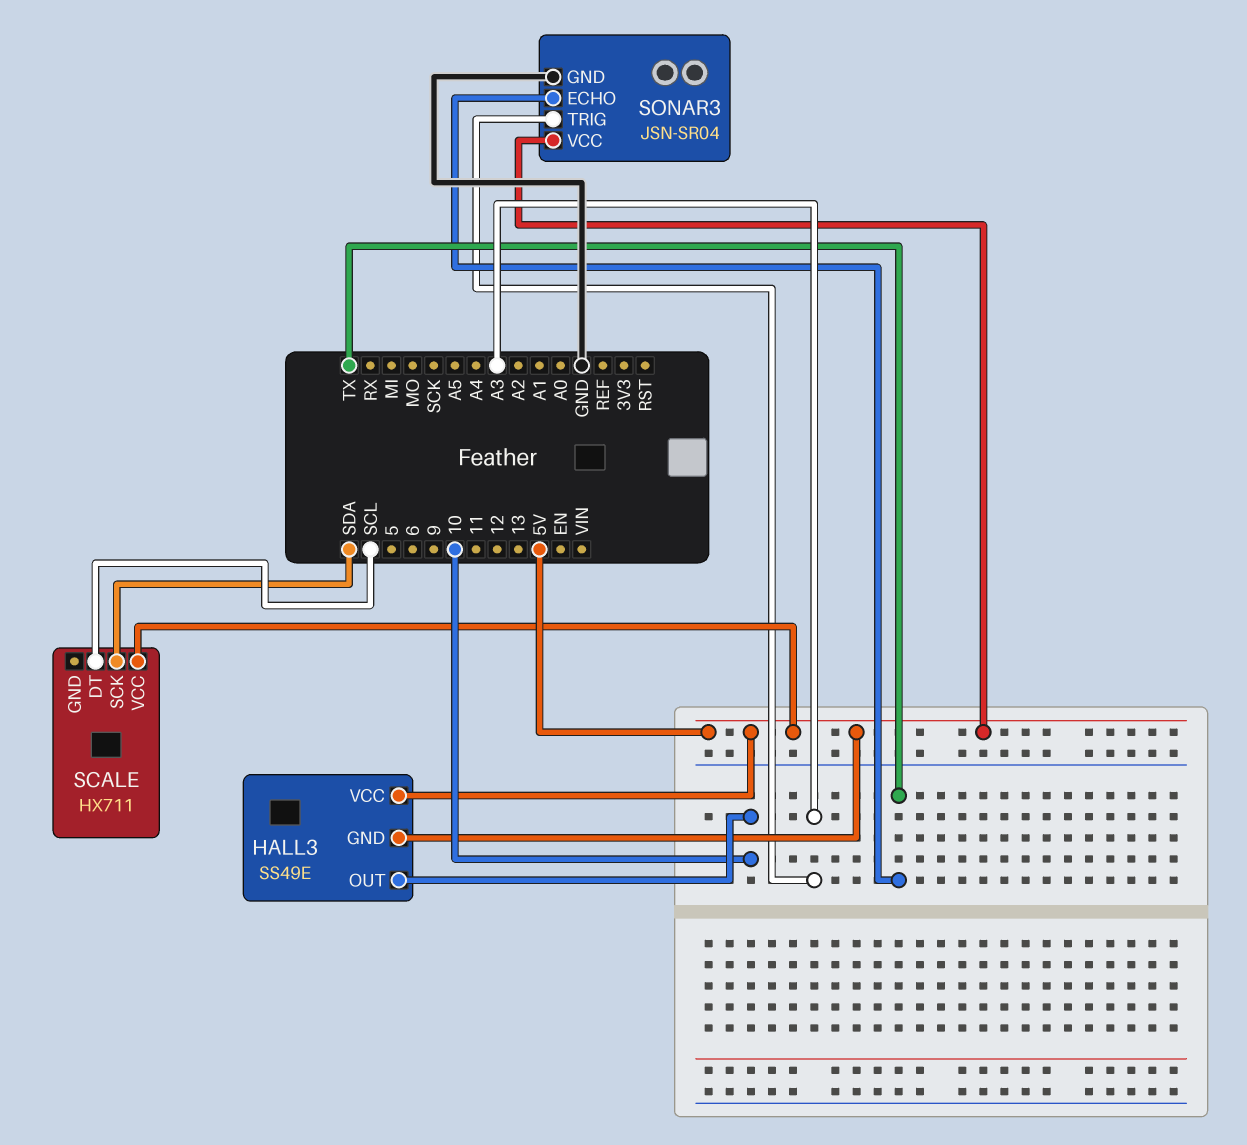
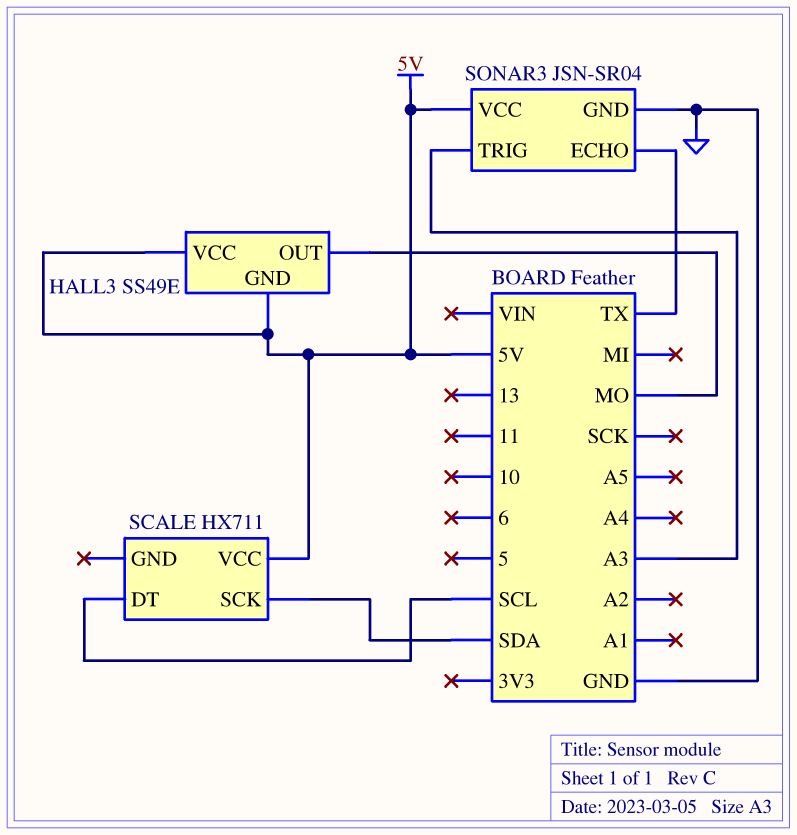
HALL3 pin OUT: 10 -> MO

